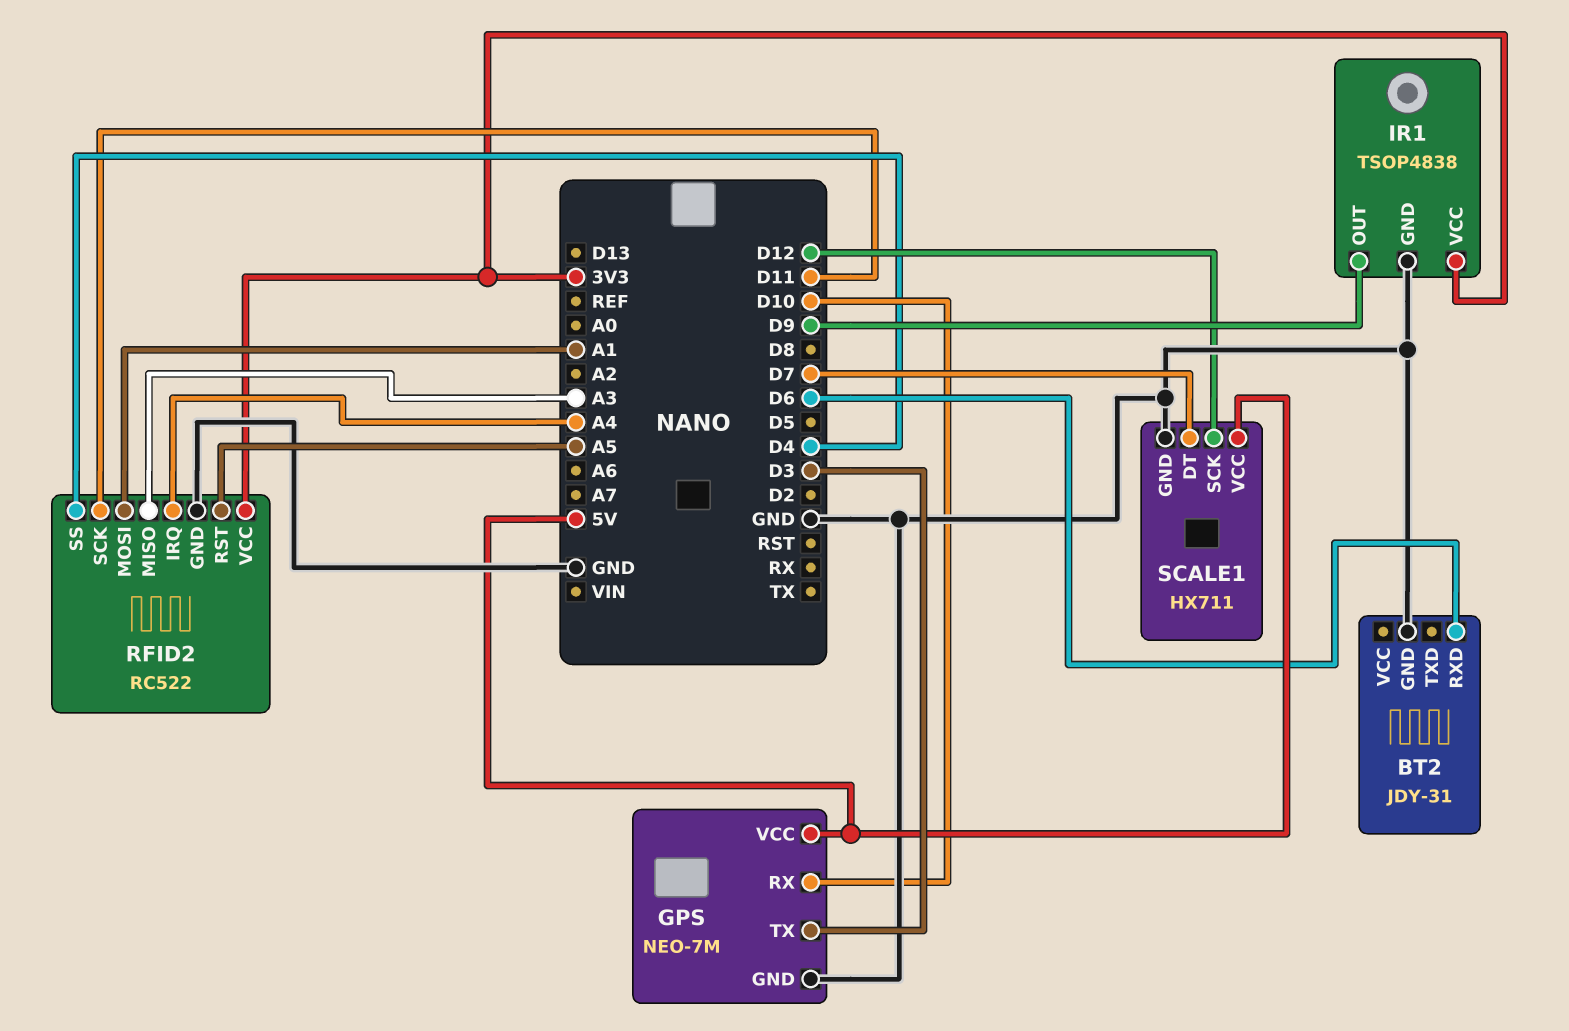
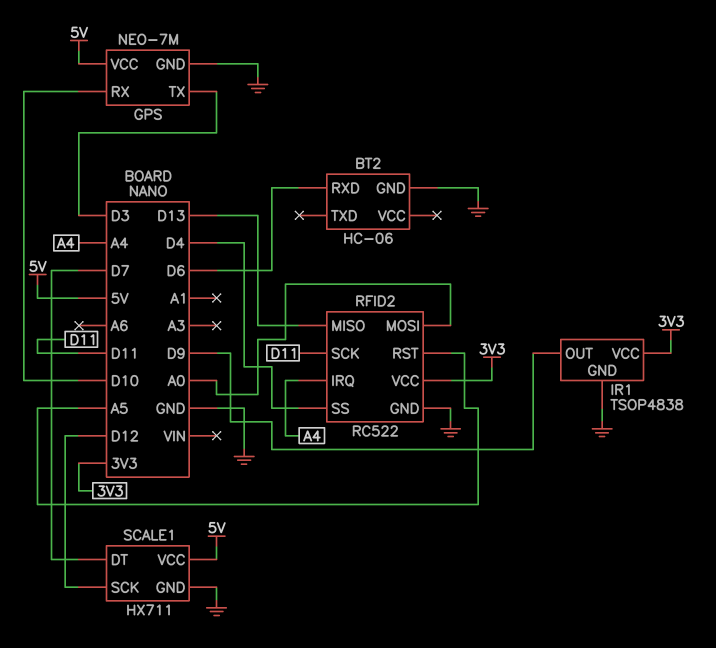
BT2: JDY-31 -> HC-06
RFID2 pin MISO: A3 -> D13
RFID2 pin MOSI: A1 -> A0

